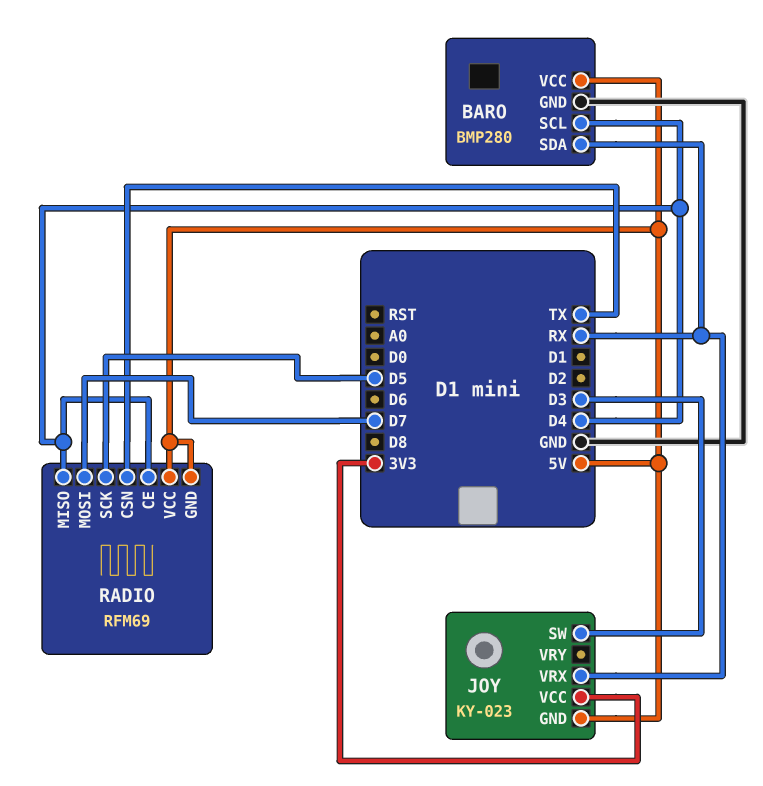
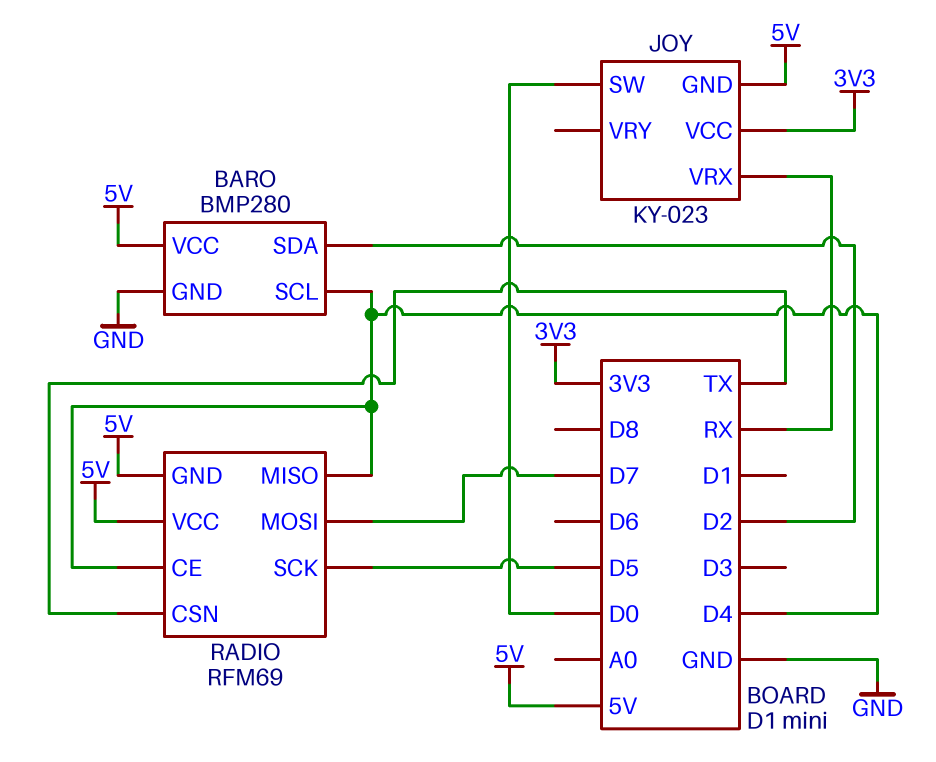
BARO pin SDA: RX -> D2
JOY pin SW: D3 -> D0

